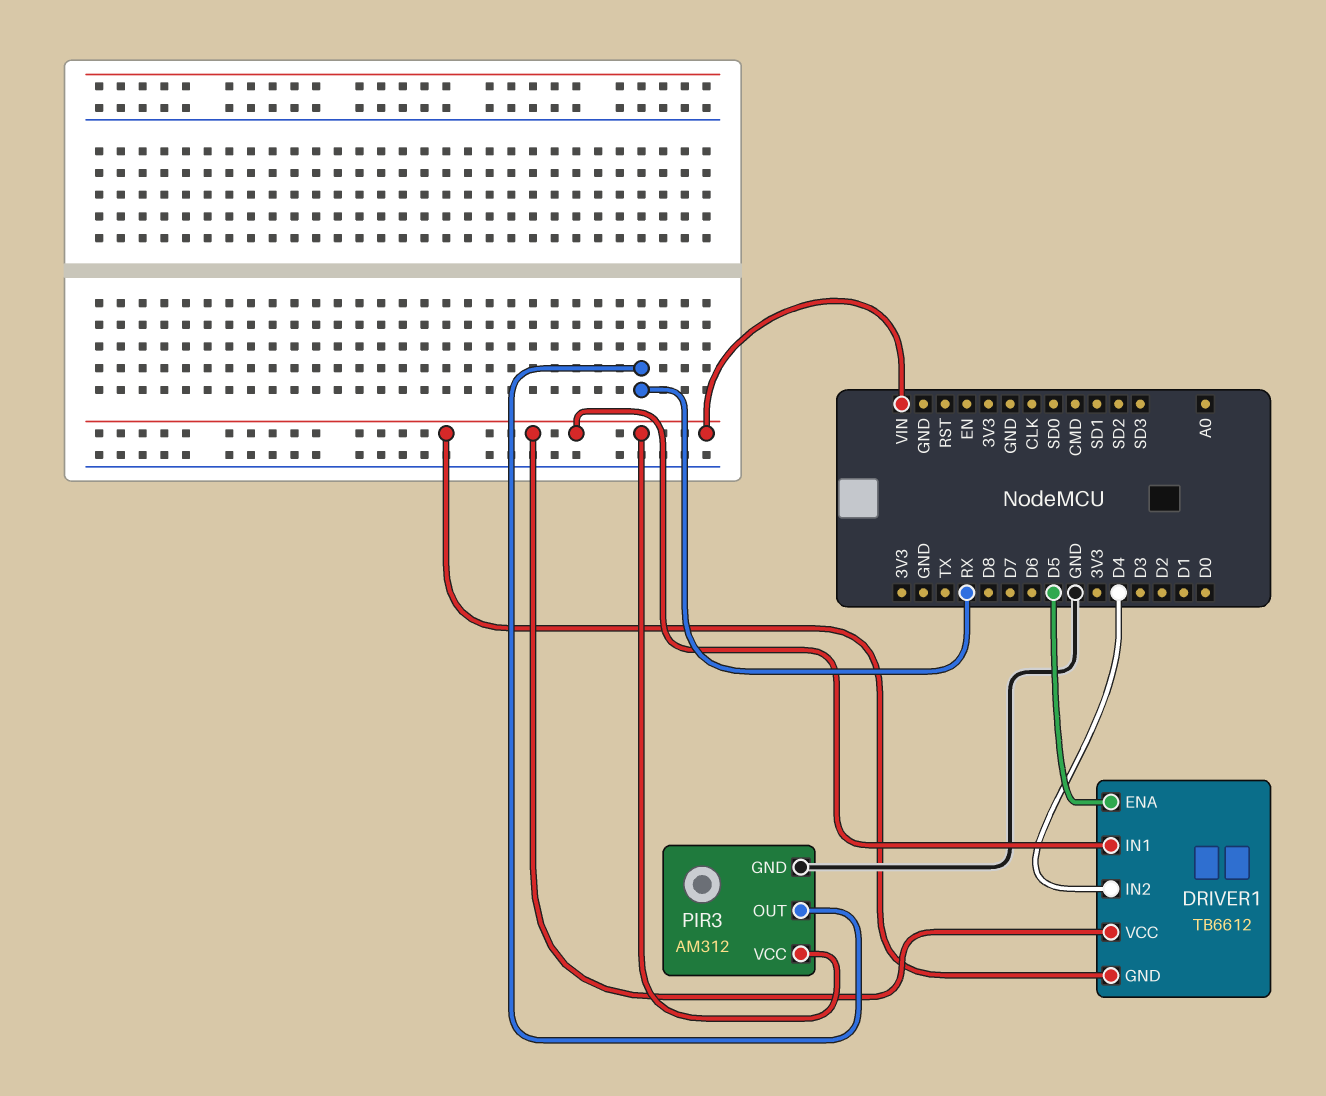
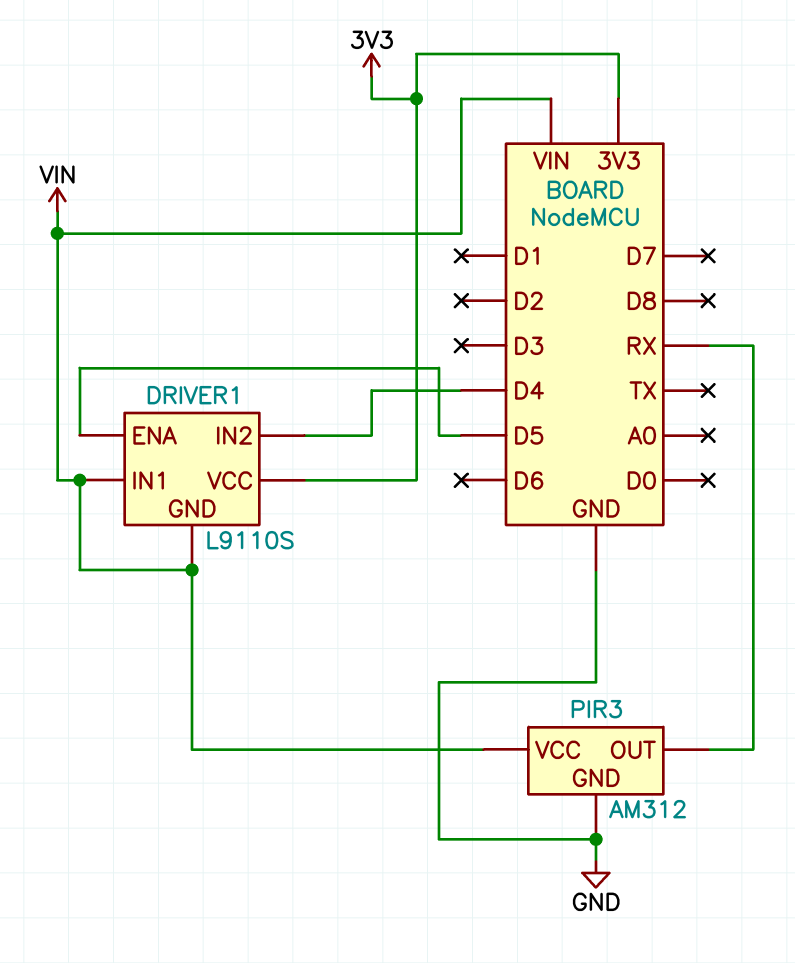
DRIVER1: TB6612 -> L9110S
DRIVER1 pin VCC: VIN -> 3V3

